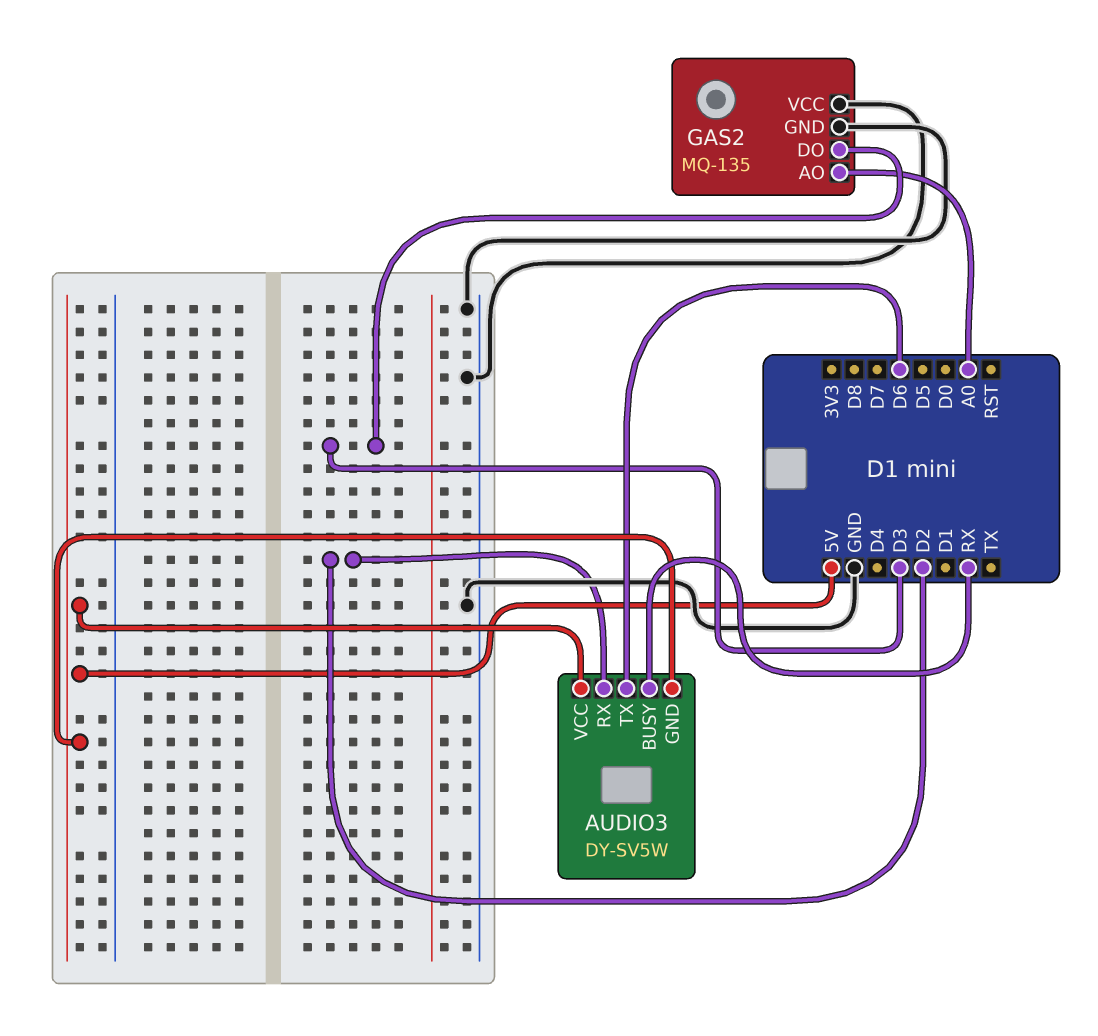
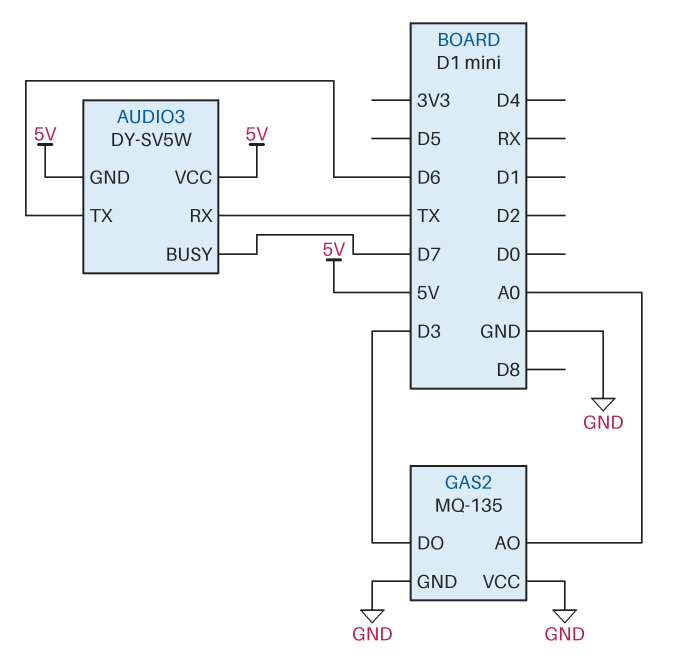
AUDIO3 pin BUSY: RX -> D7
AUDIO3 pin RX: D2 -> TX

